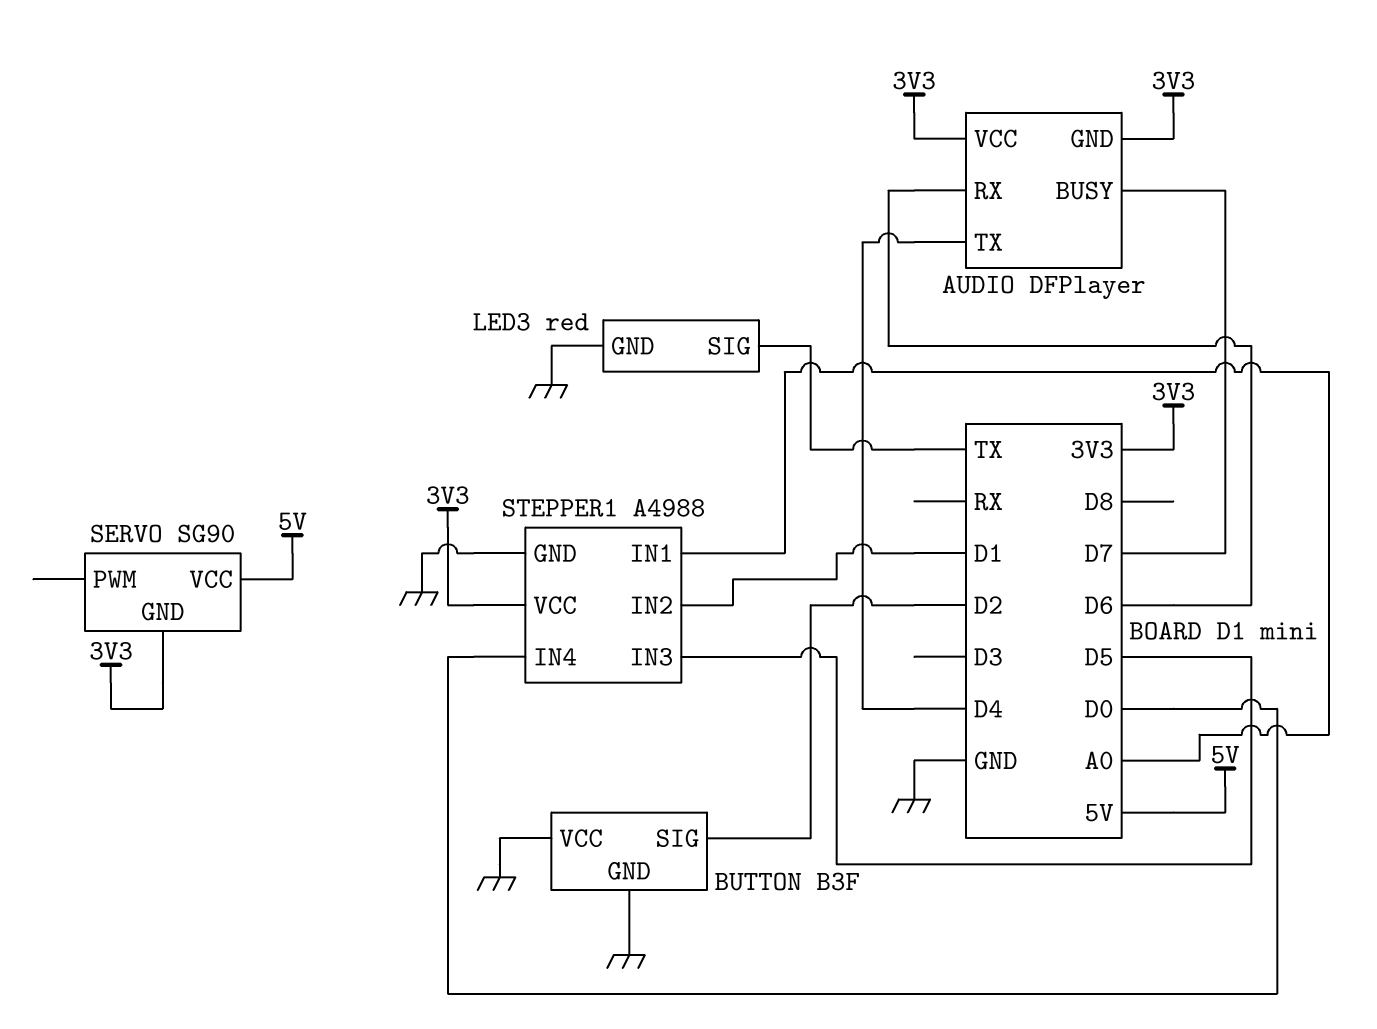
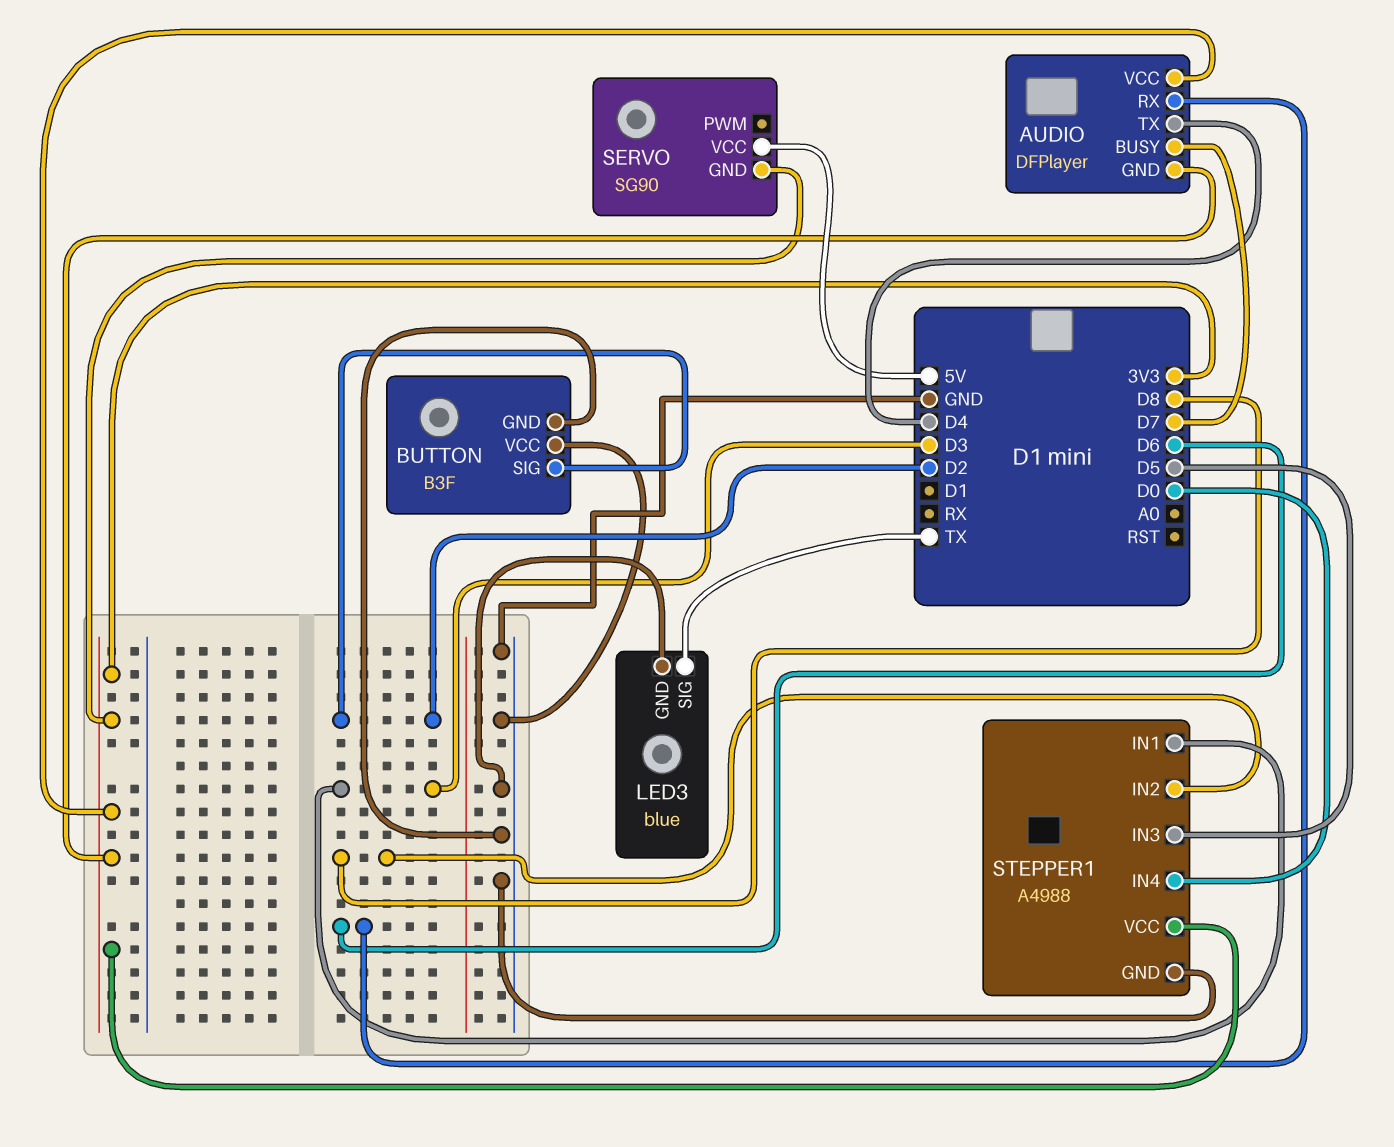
LED3: red -> blue
STEPPER1 pin IN1: A0 -> D3
STEPPER1 pin IN2: D1 -> D8

